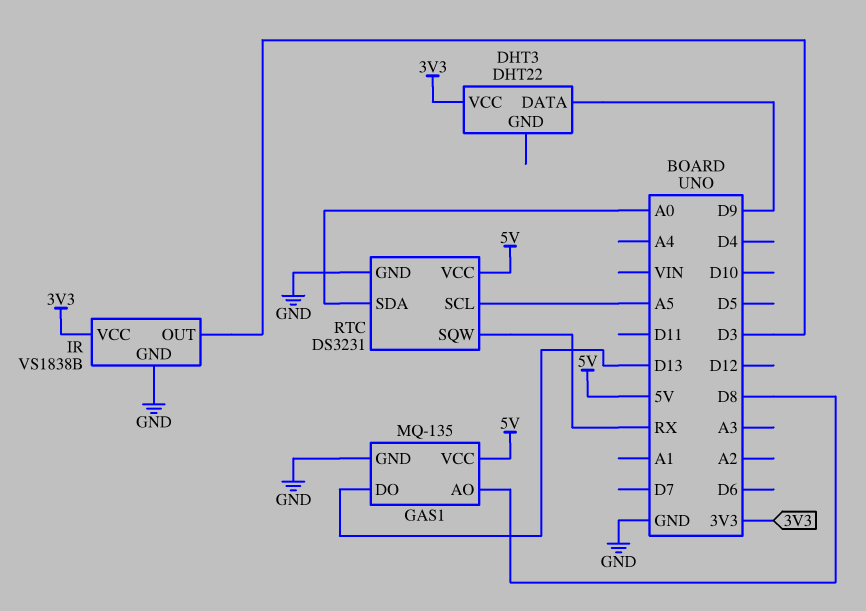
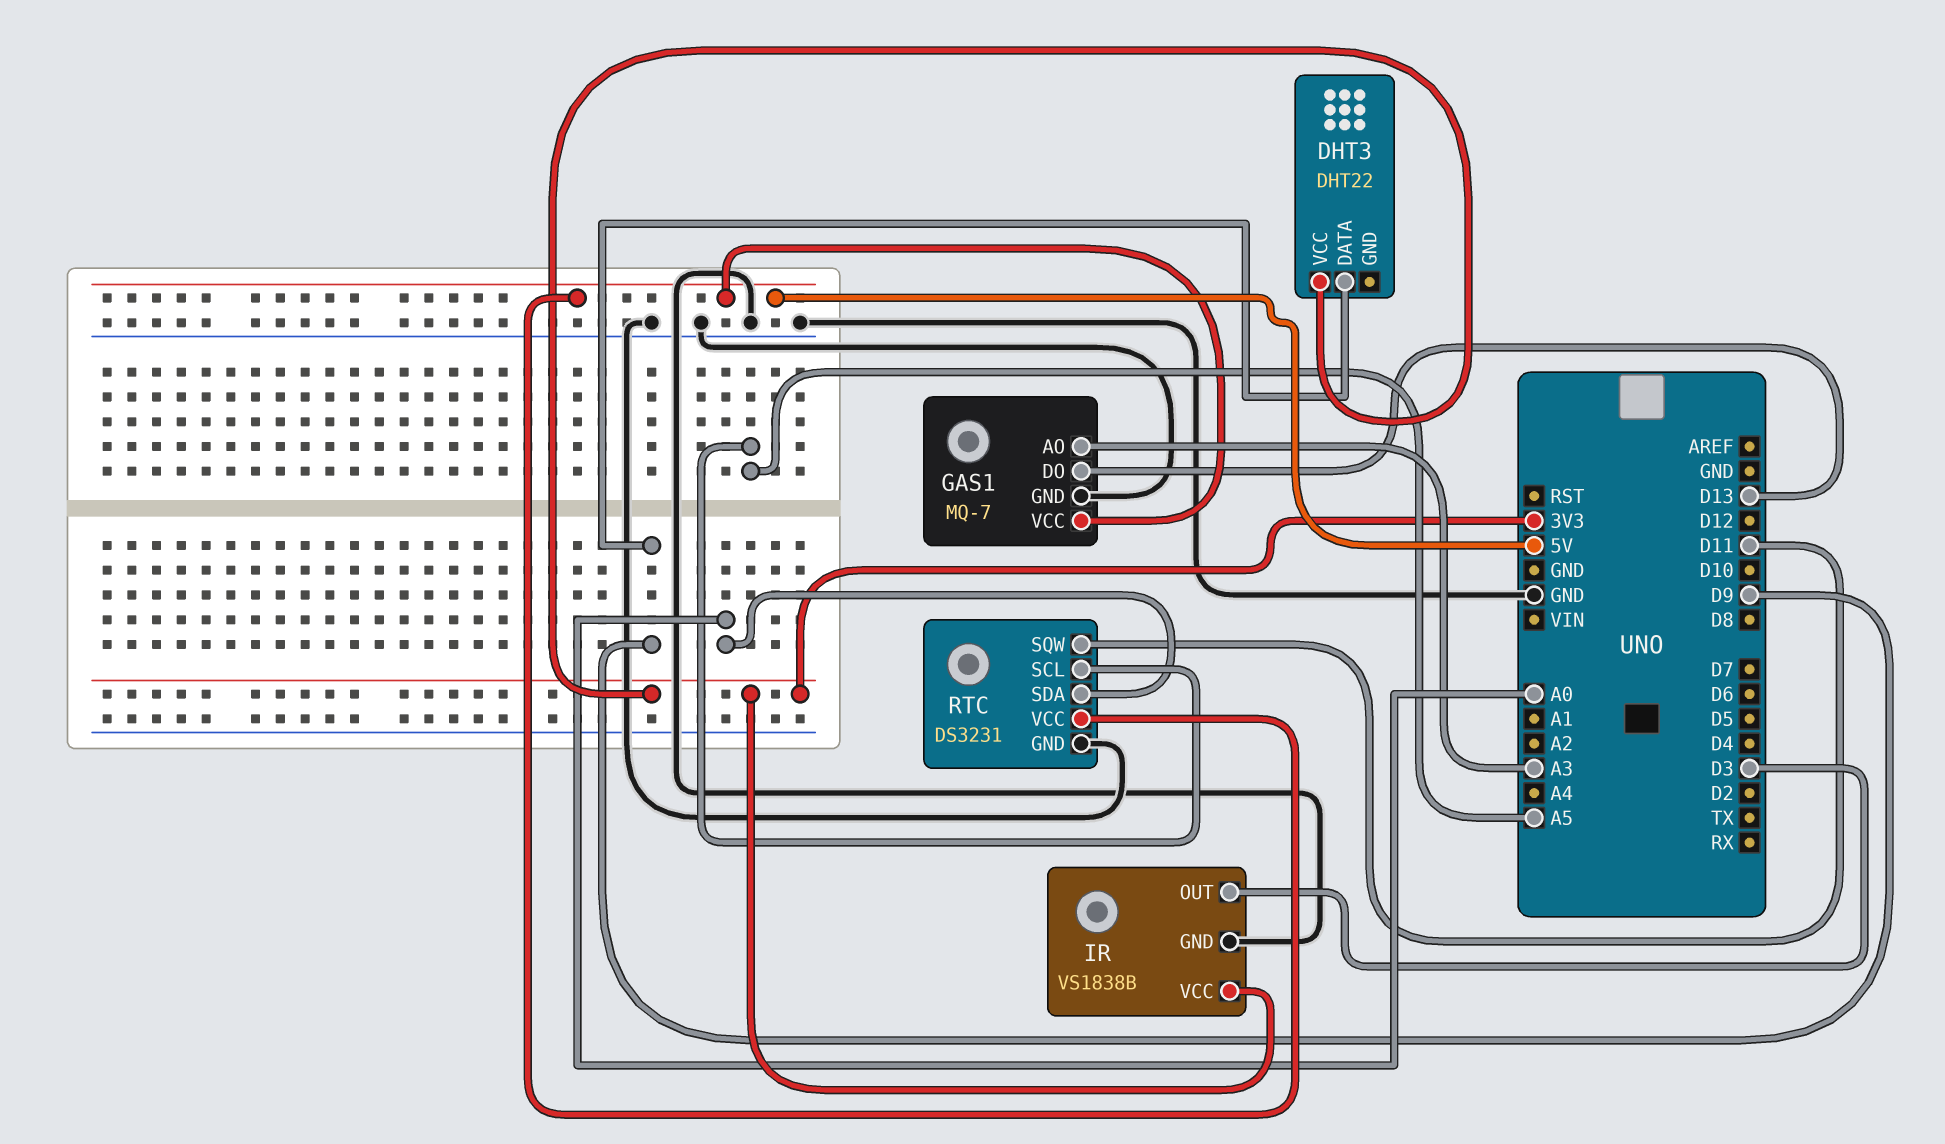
GAS1: MQ-135 -> MQ-7
GAS1 pin AO: D8 -> A3
RTC pin SQW: RX -> D11

